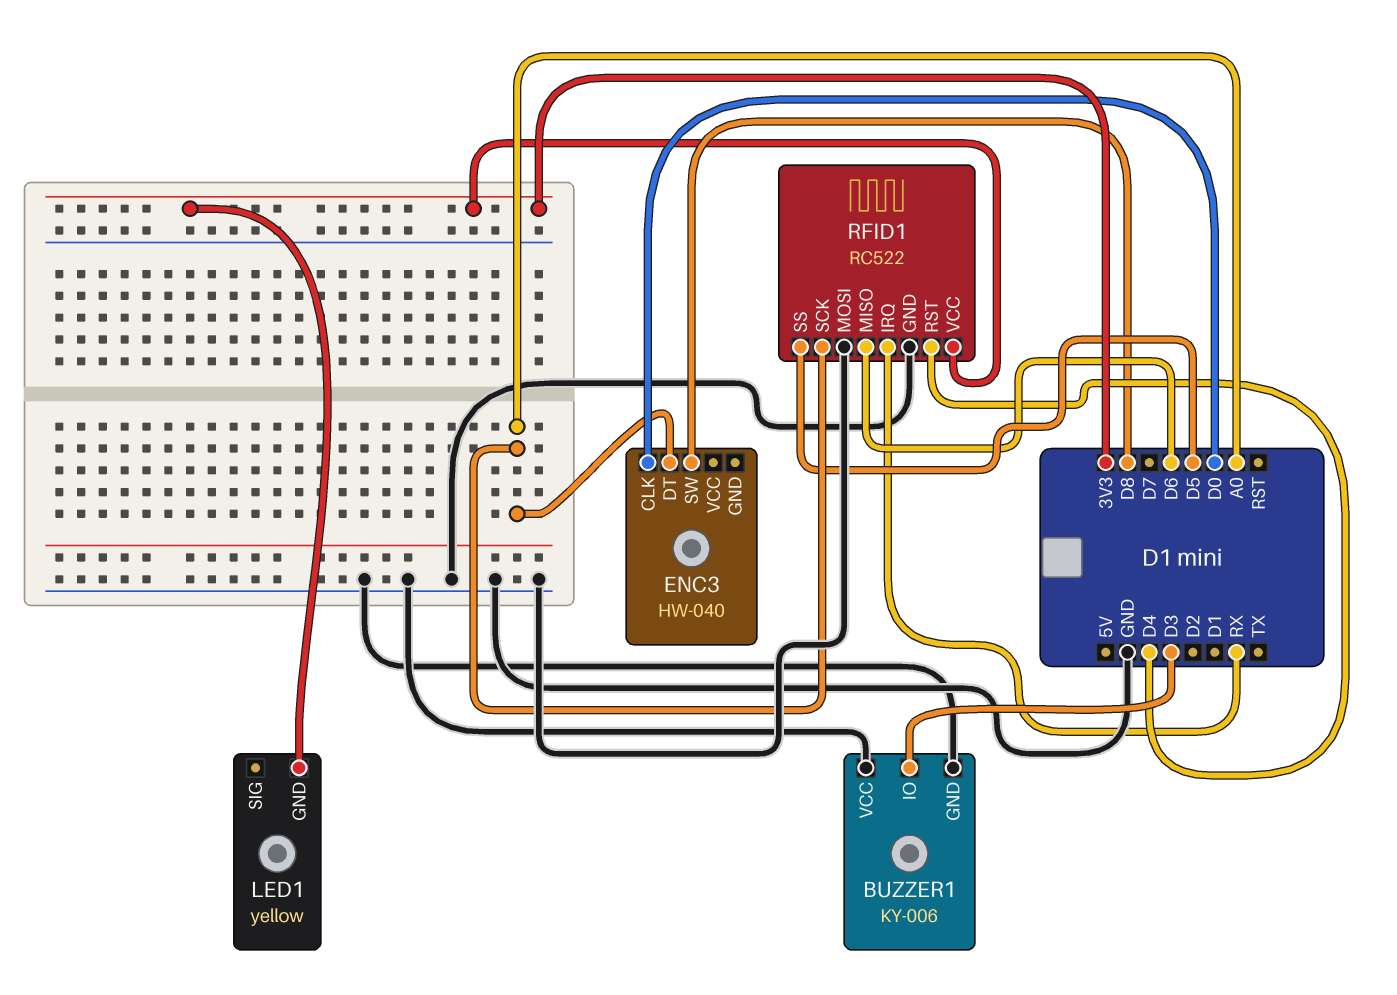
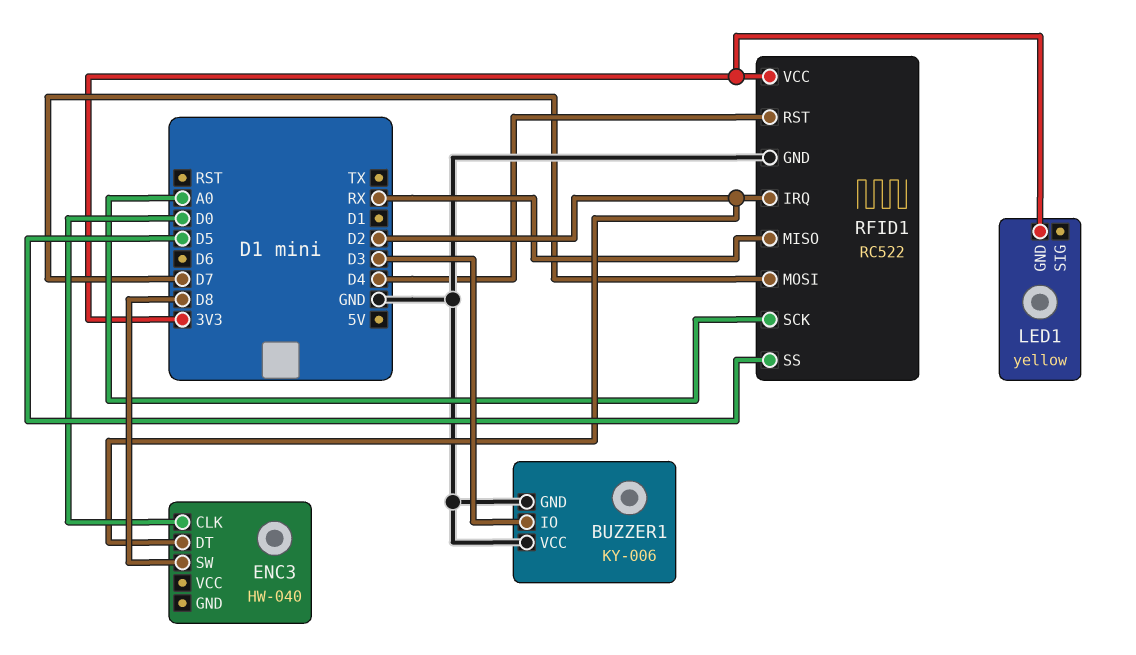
ENC3 pin DT: A0 -> D2
RFID1 pin IRQ: RX -> D2
RFID1 pin MISO: D6 -> RX
RFID1 pin MOSI: GND -> D7

